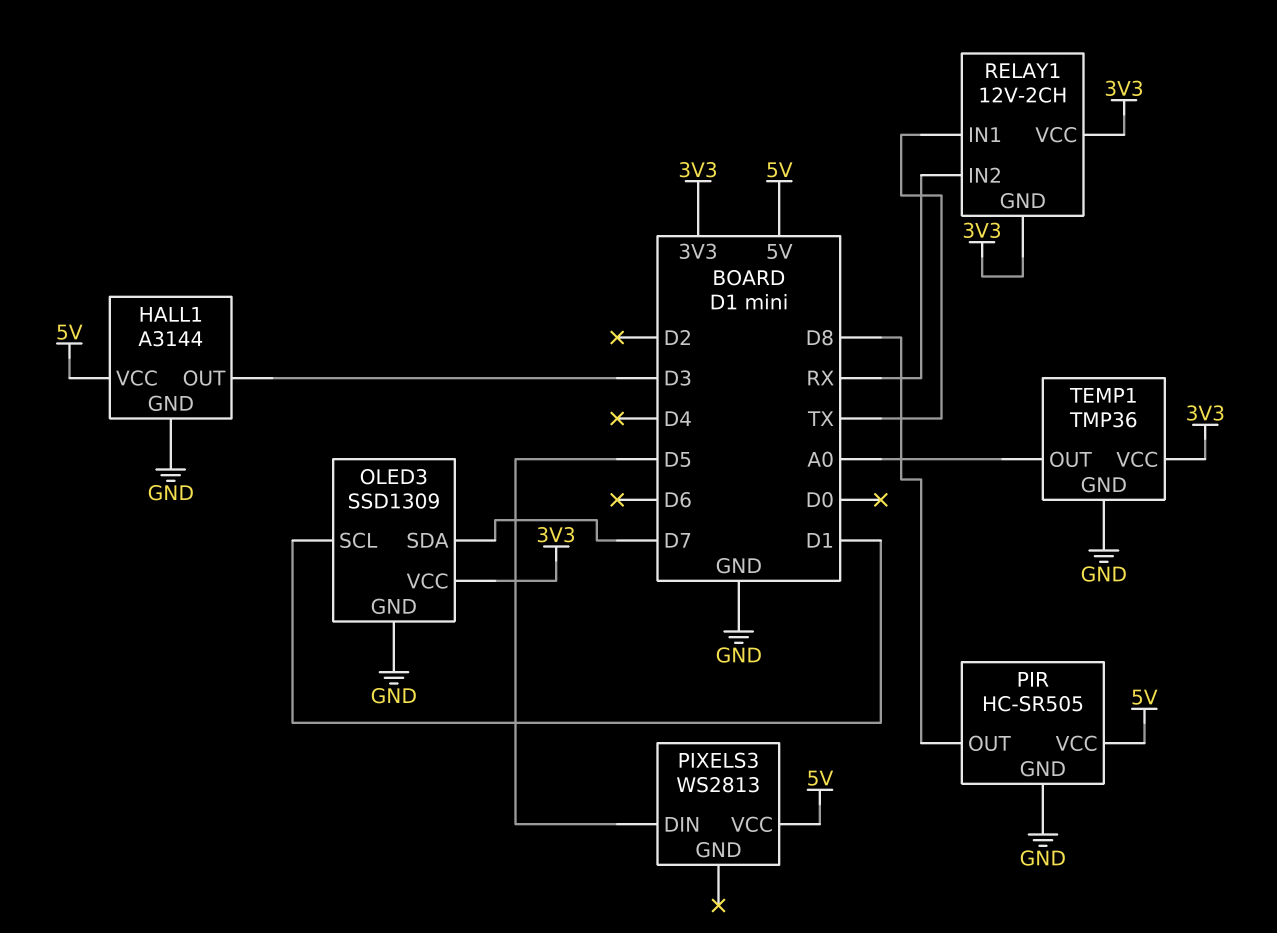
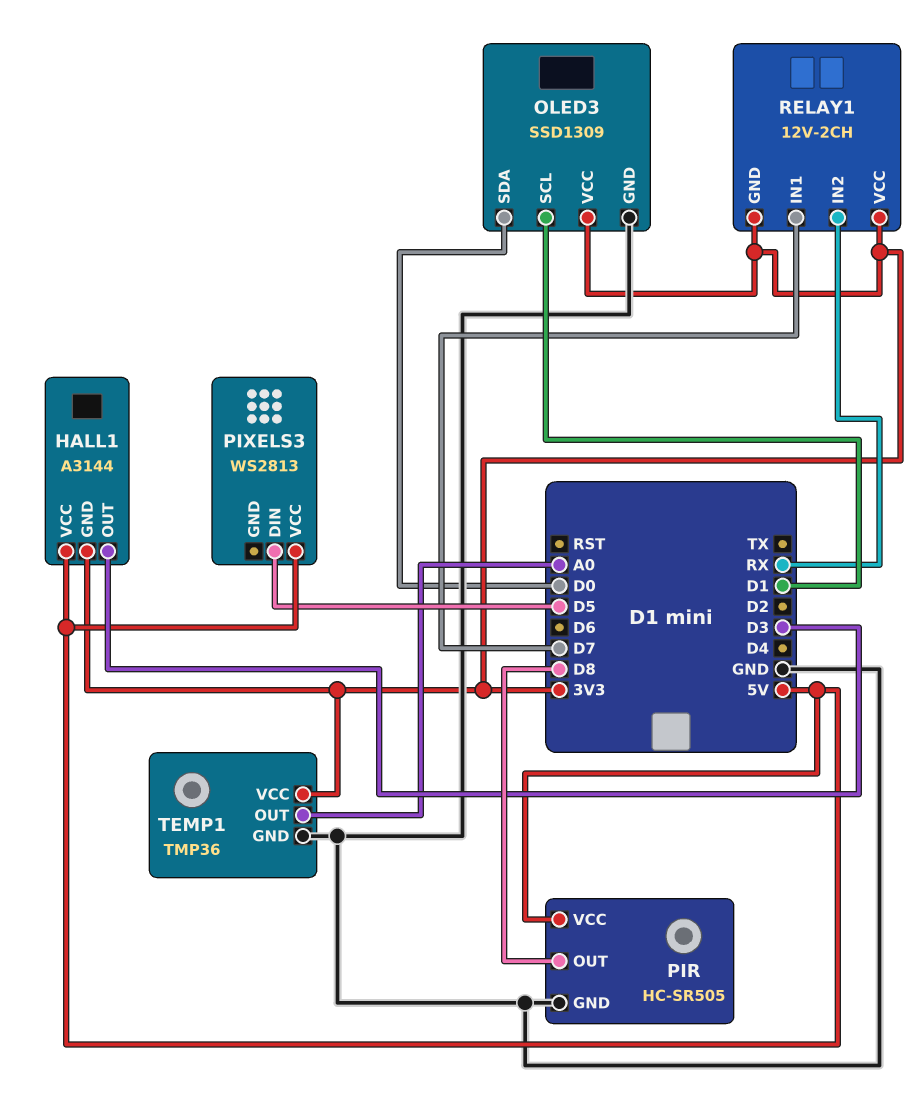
HALL1 pin GND: GND -> 3V3
OLED3 pin SDA: D7 -> D0
RELAY1 pin IN1: TX -> D7

